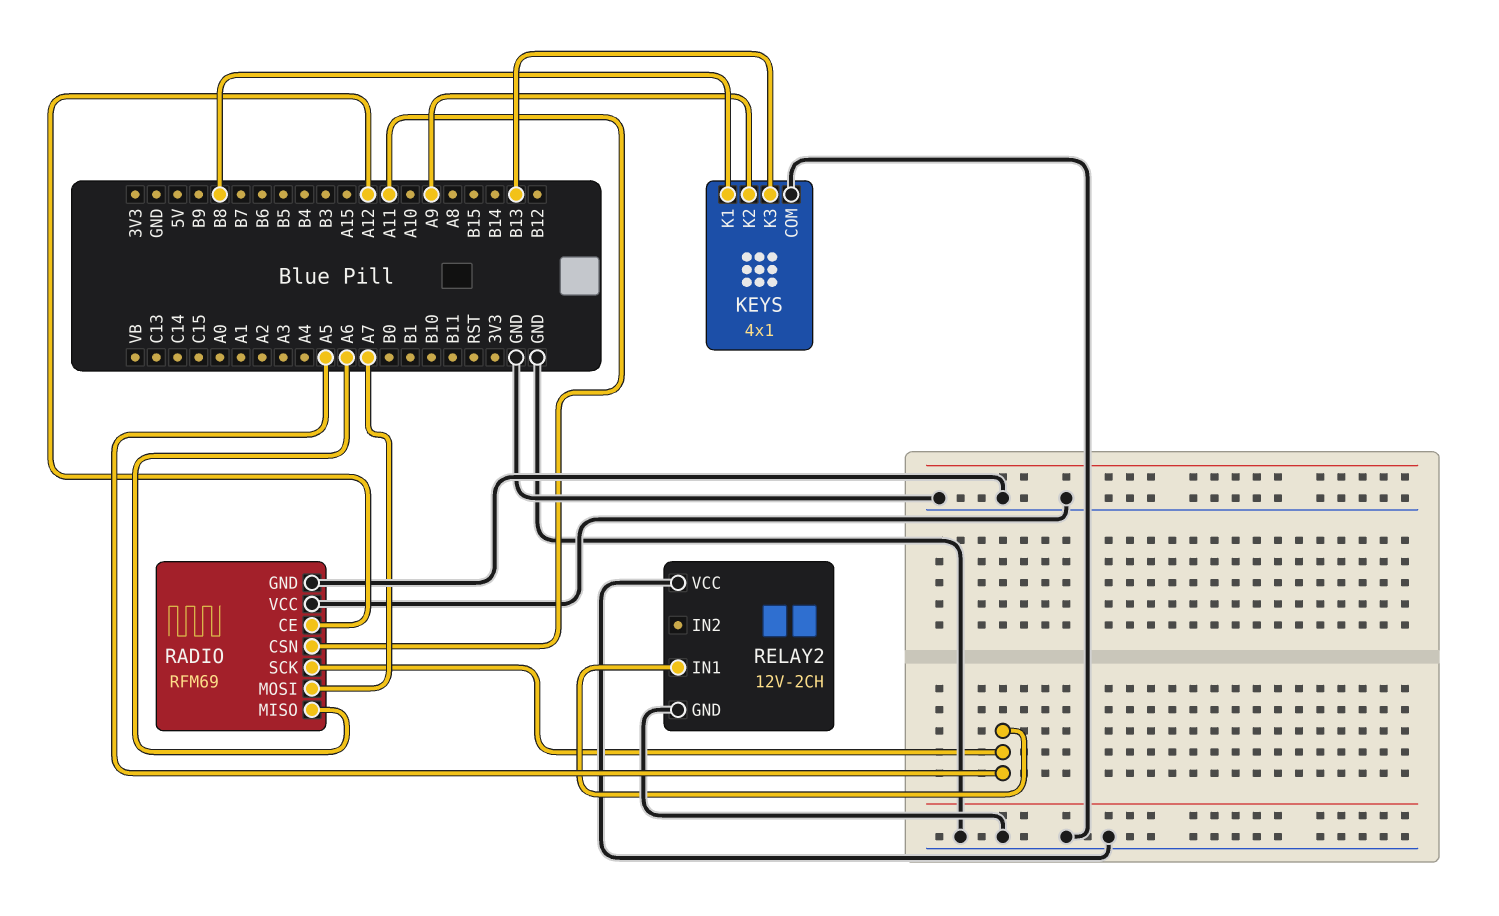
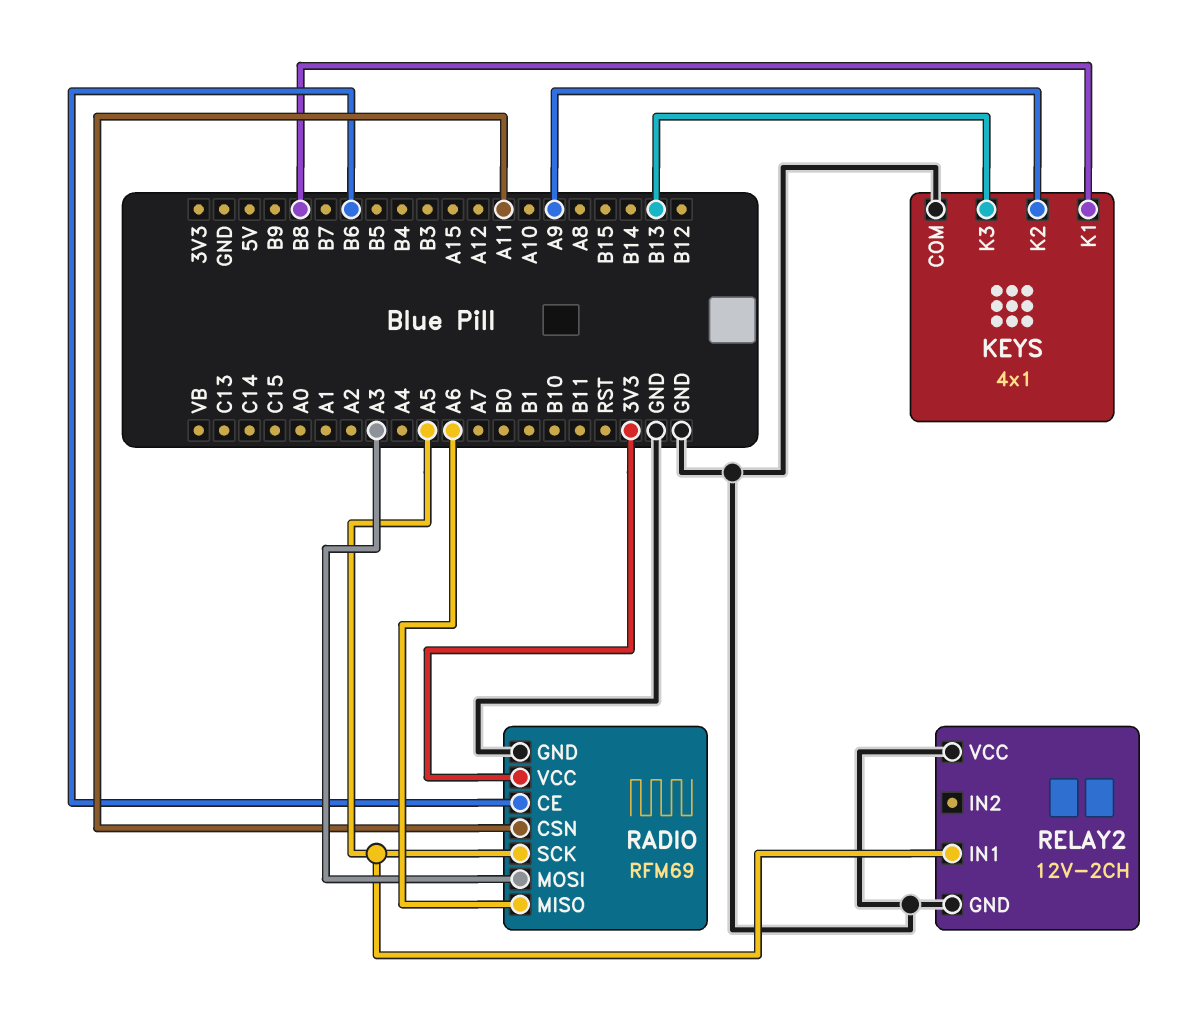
RADIO pin CE: A12 -> B6
RADIO pin MOSI: A7 -> A3
RADIO pin VCC: GND -> 3V3

